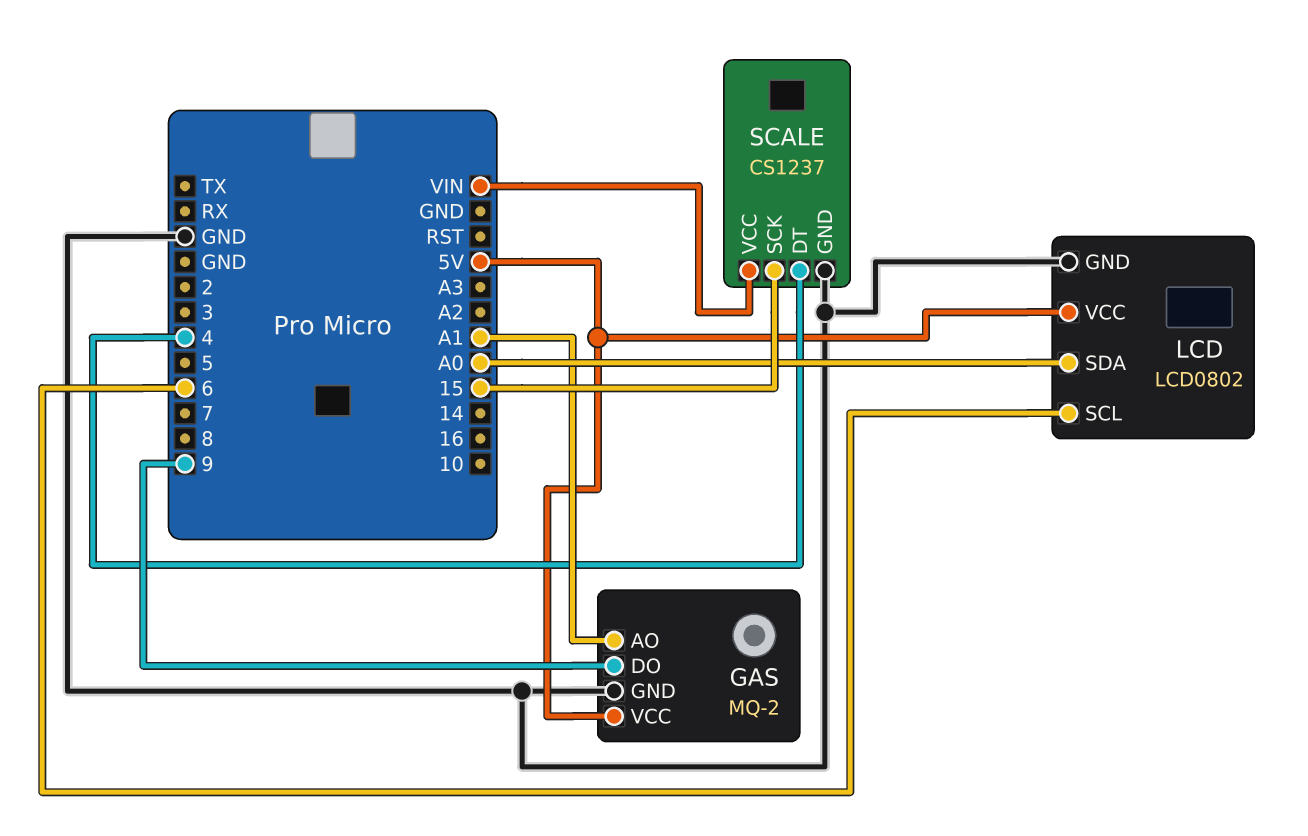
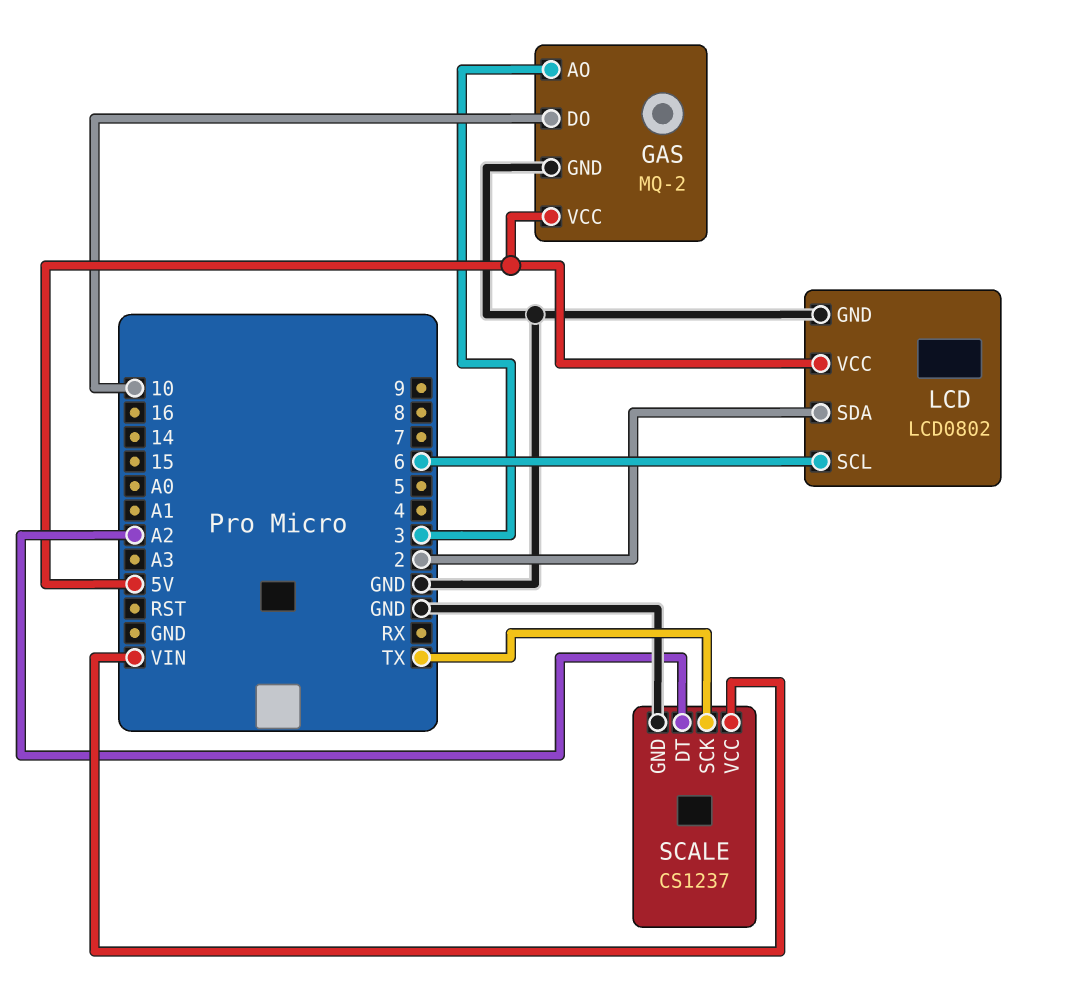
GAS pin AO: A1 -> 3
GAS pin DO: 9 -> 10
LCD pin SDA: A0 -> 2
SCALE pin DT: 4 -> A2
SCALE pin SCK: 15 -> TX

